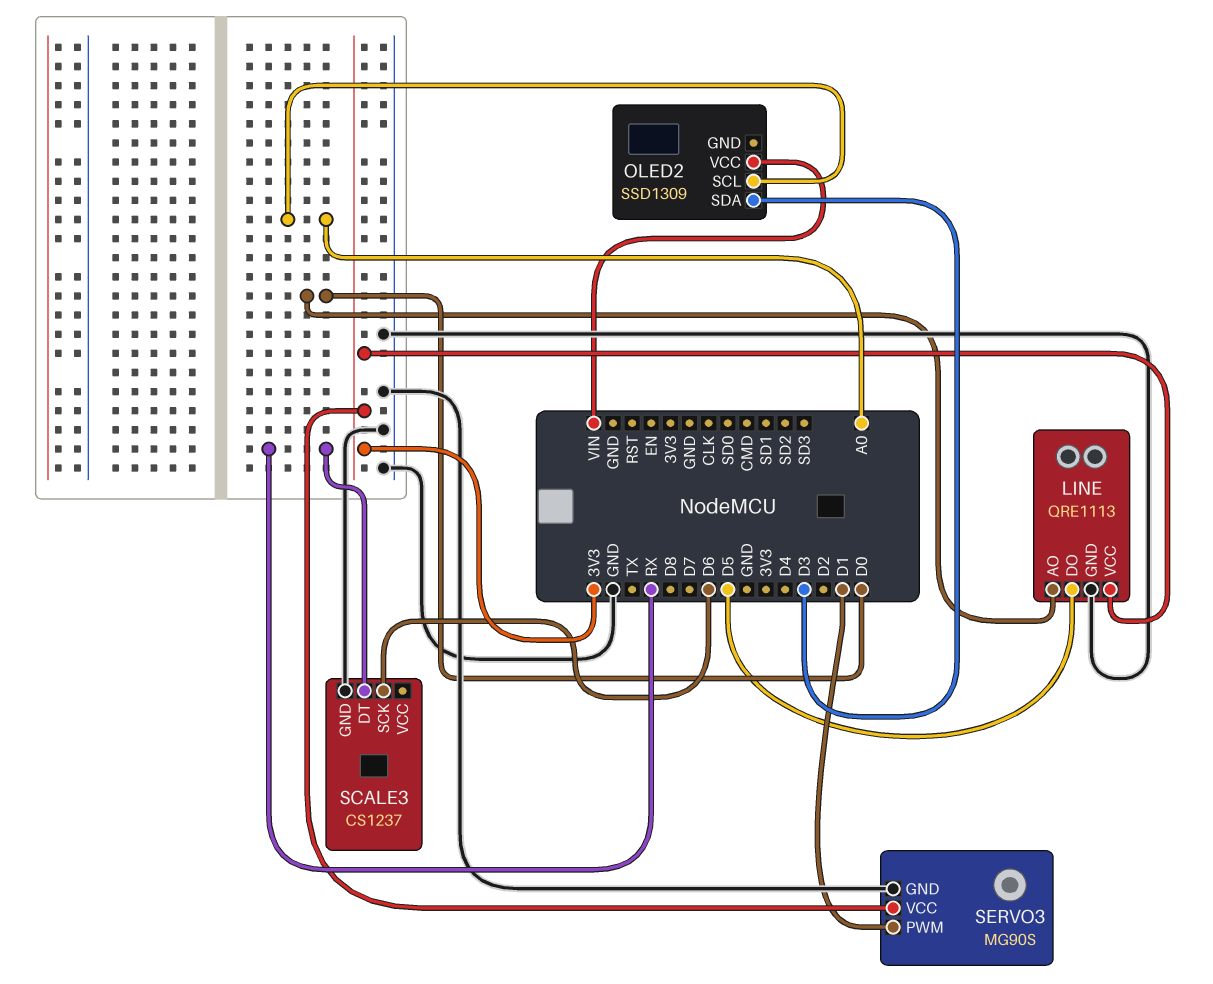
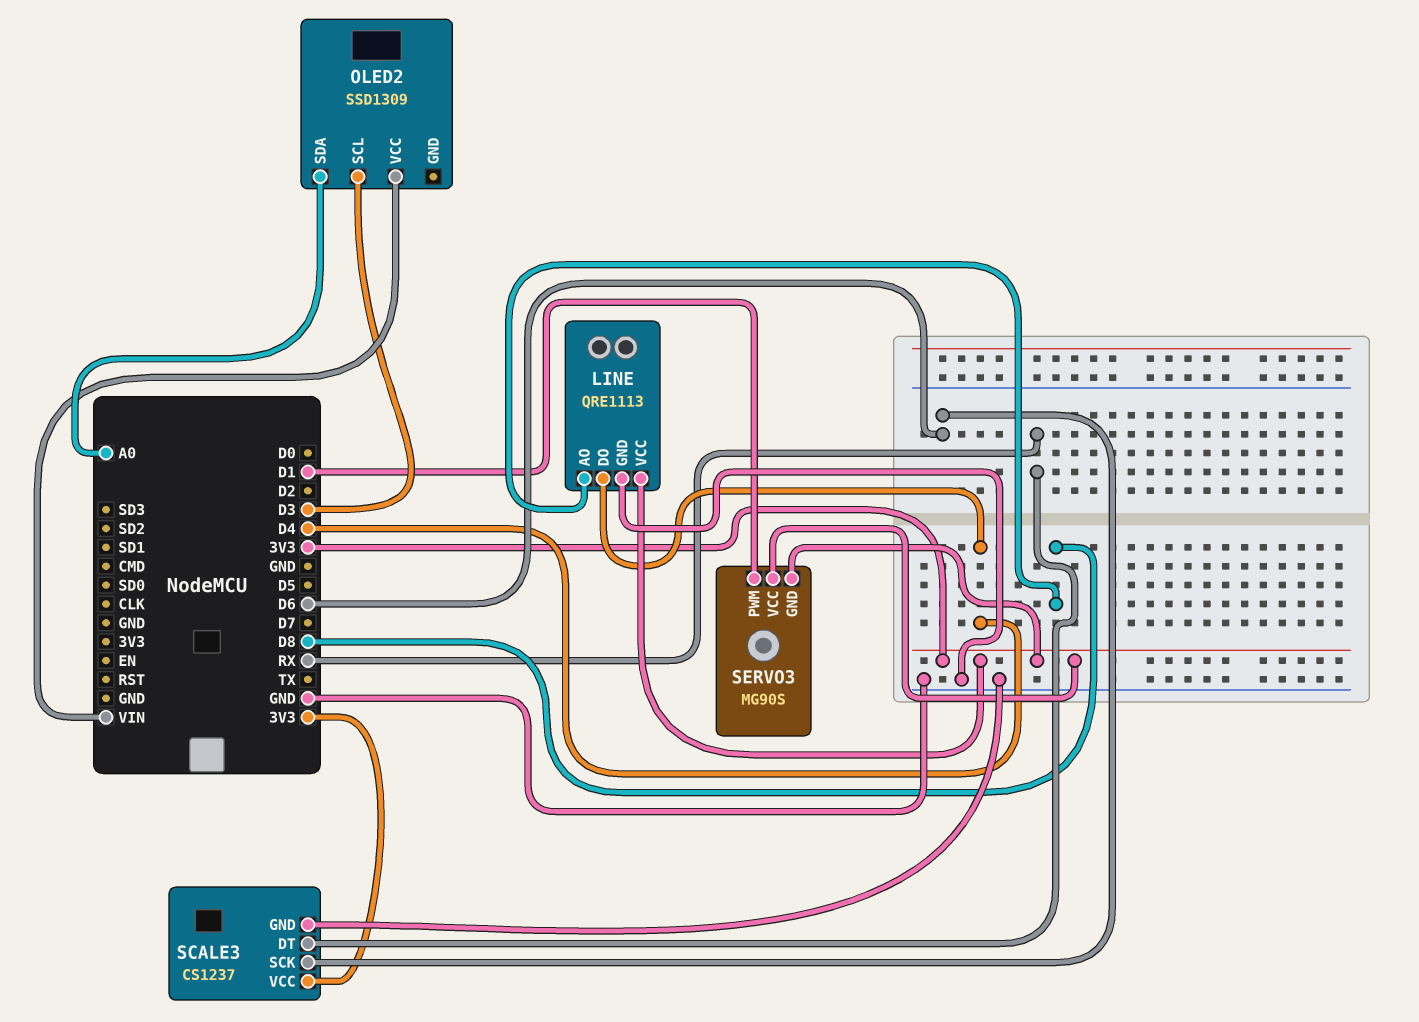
LINE pin AO: D0 -> D8
LINE pin DO: D5 -> D4
OLED2 pin SCL: A0 -> D3
OLED2 pin SDA: D3 -> A0
SCALE3 pin VCC: none -> 3V3
SERVO3 pin GND: GND -> 3V3

